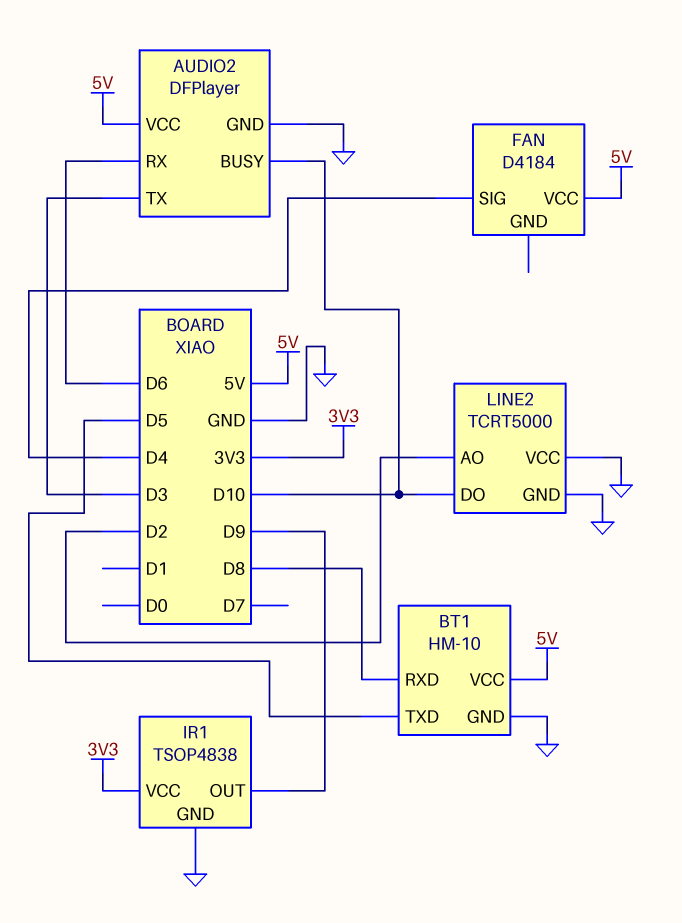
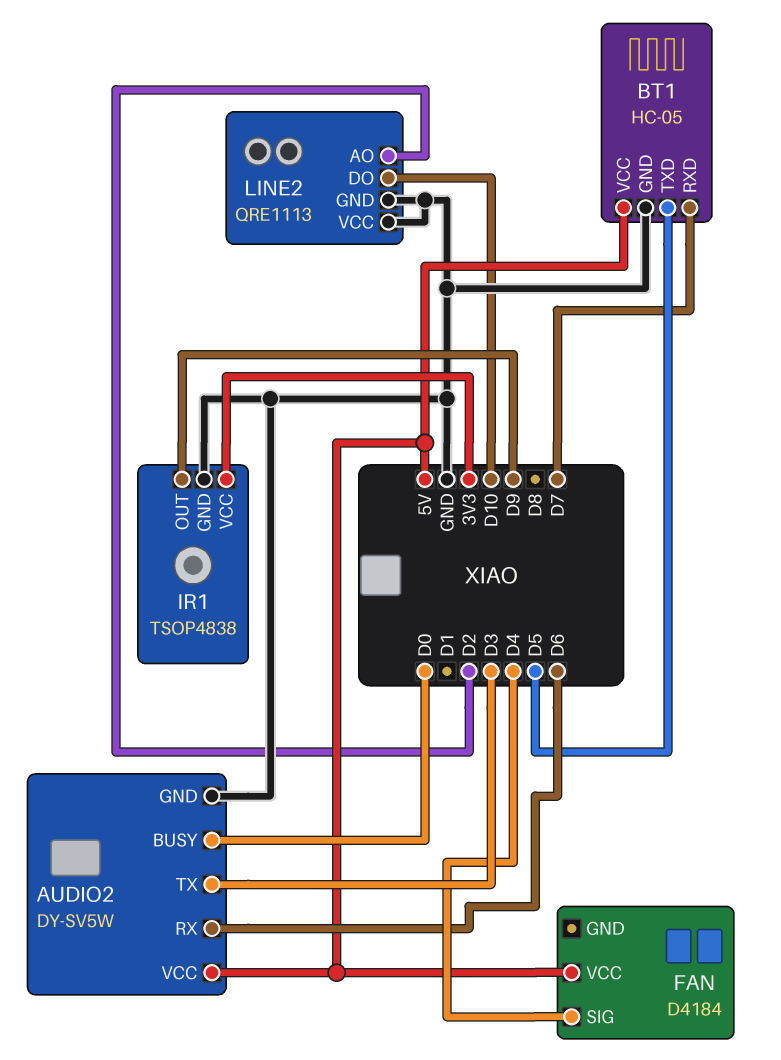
AUDIO2: DFPlayer -> DY-SV5W
AUDIO2 pin BUSY: D10 -> D0
BT1: HM-10 -> HC-05
BT1 pin RXD: D8 -> D7
LINE2: TCRT5000 -> QRE1113

